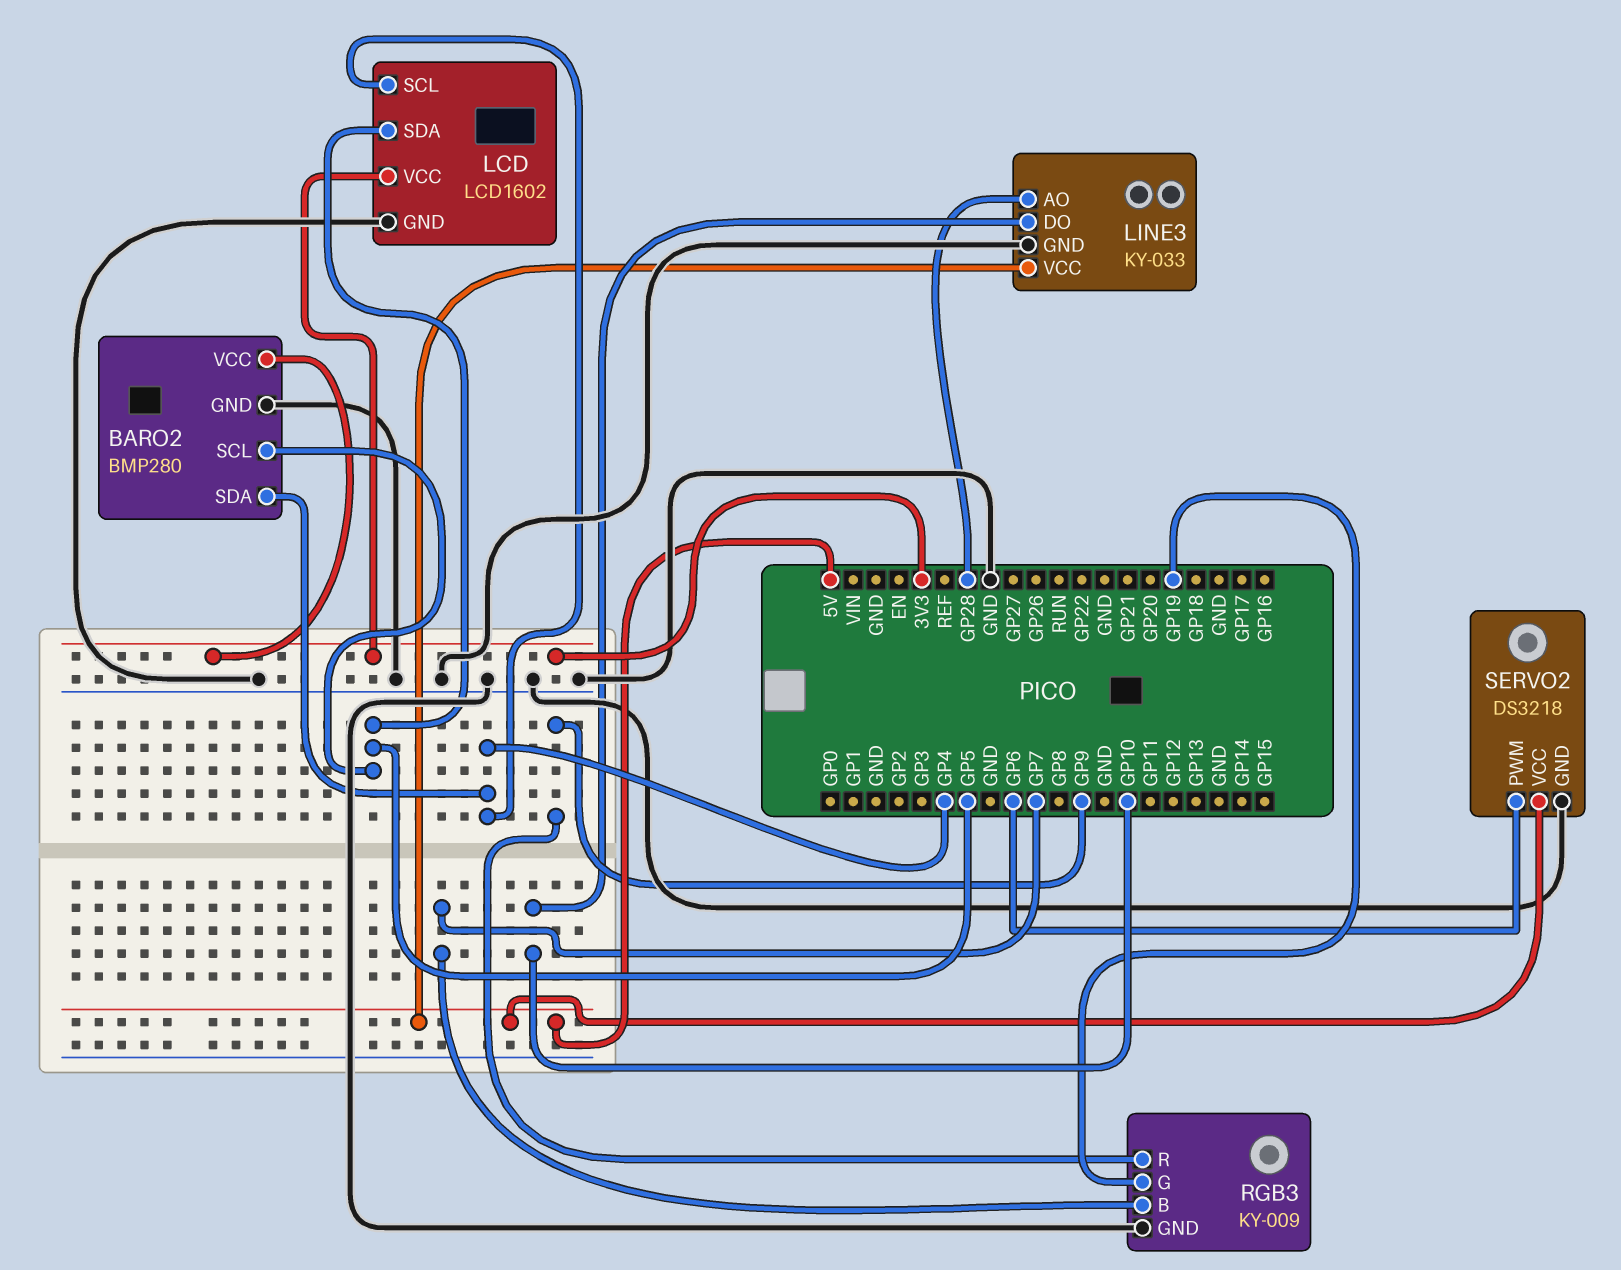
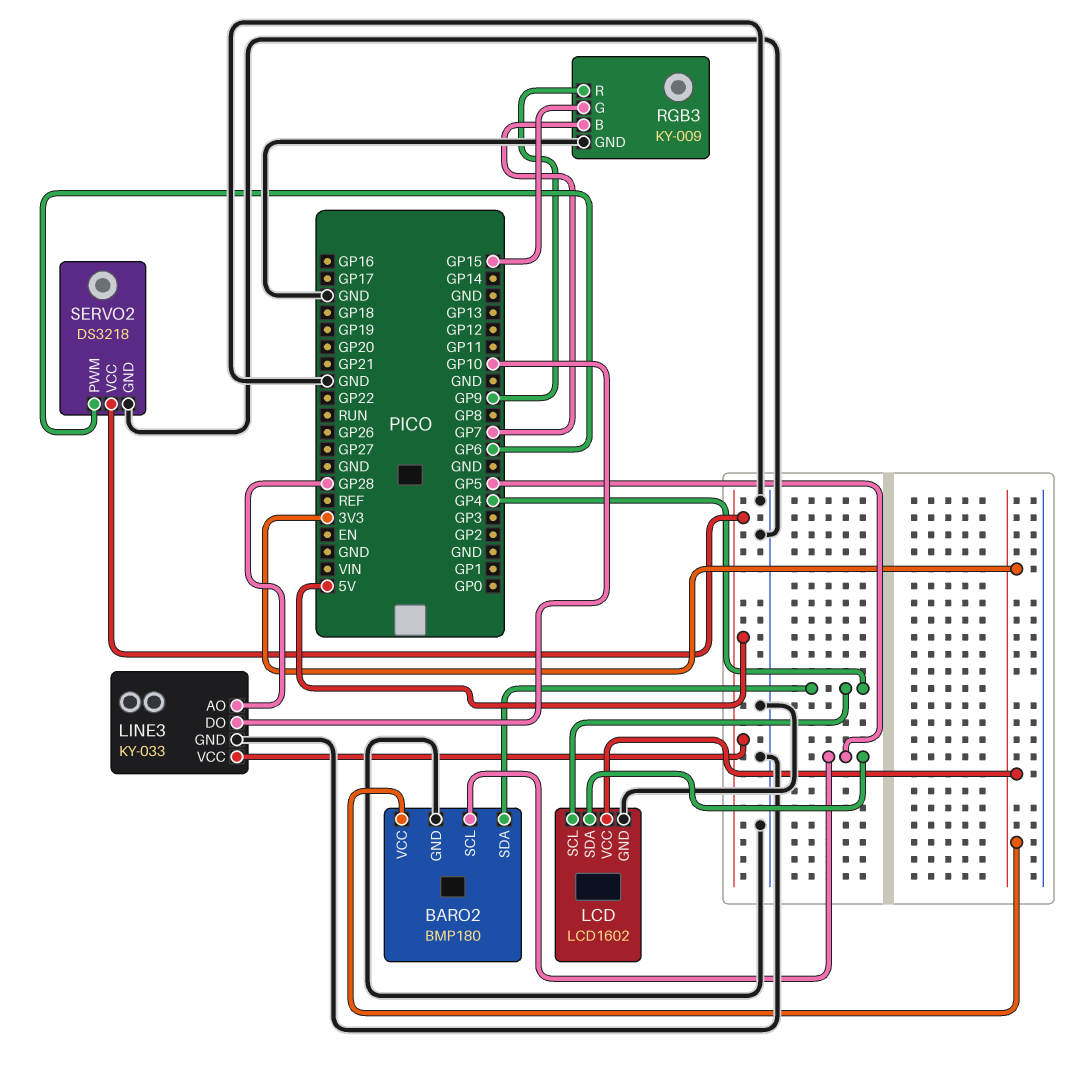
BARO2: BMP280 -> BMP180
RGB3 pin G: GP19 -> GP15

